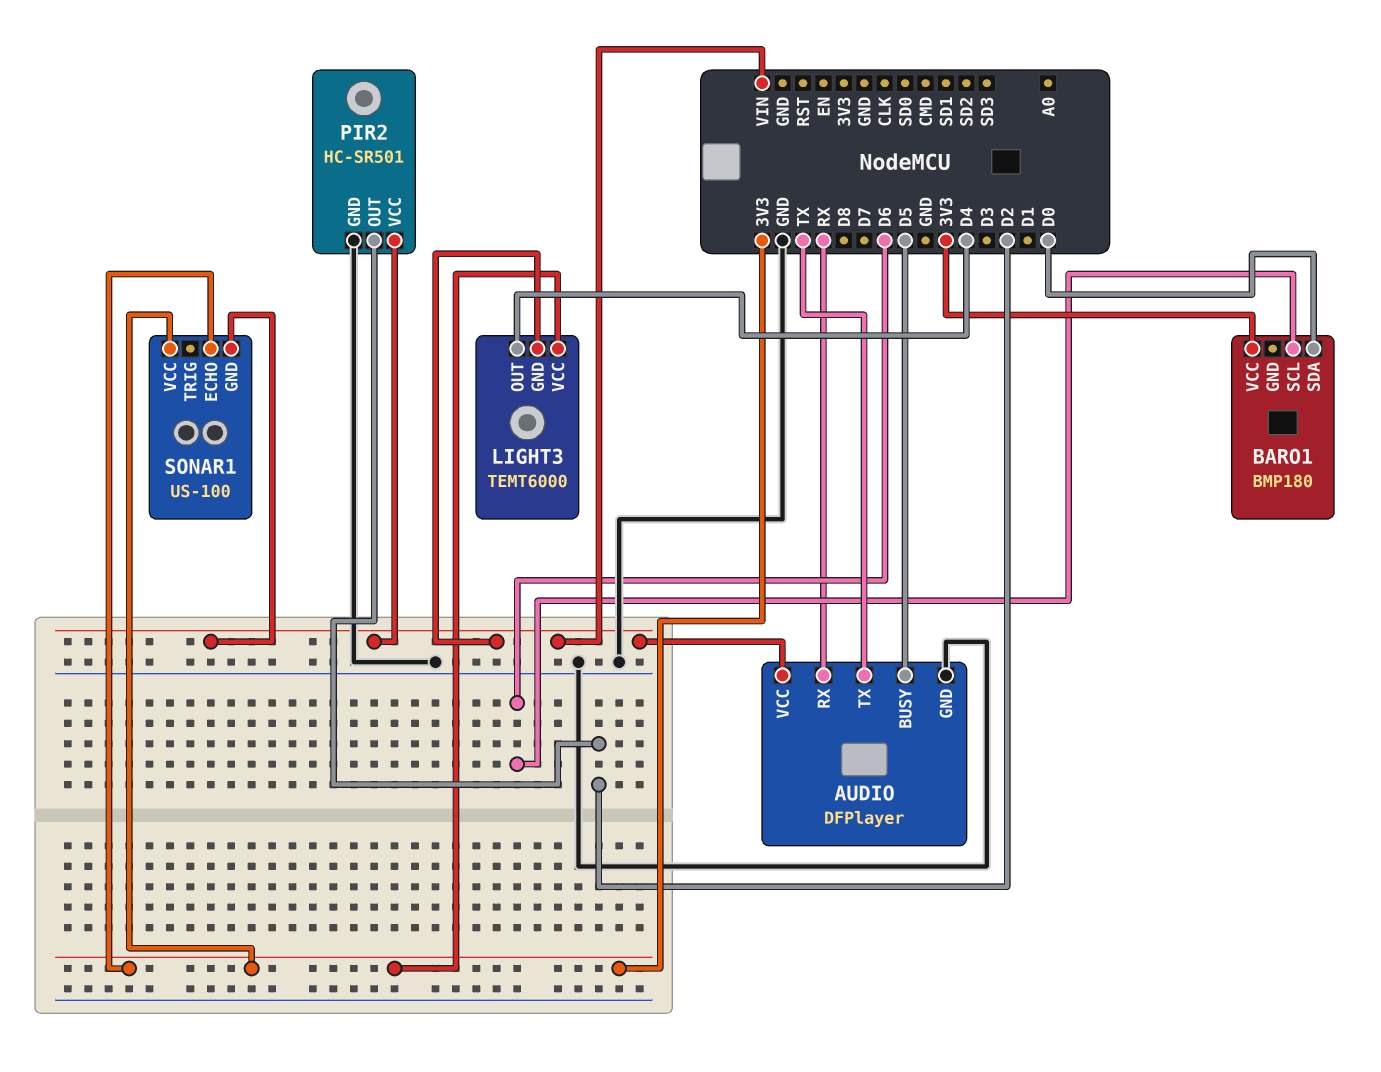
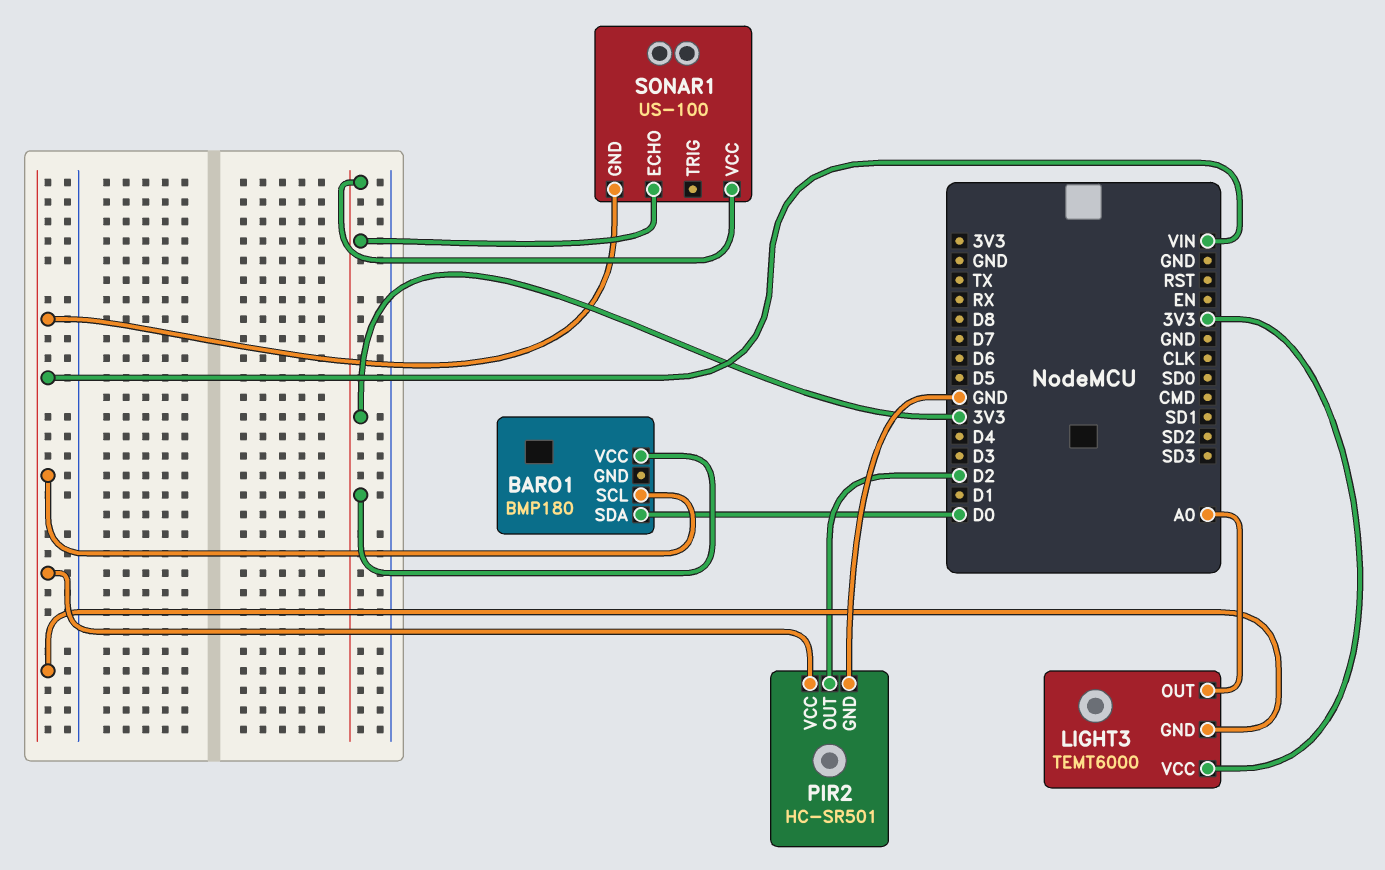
AUDIO: DFPlayer -> none
AUDIO pin BUSY: D5 -> none
AUDIO pin GND: GND -> none
AUDIO pin RX: RX -> none
AUDIO pin TX: TX -> none
AUDIO pin VCC: VIN -> none
BARO1 pin SCL: D6 -> VIN
LIGHT3 pin OUT: D4 -> A0

